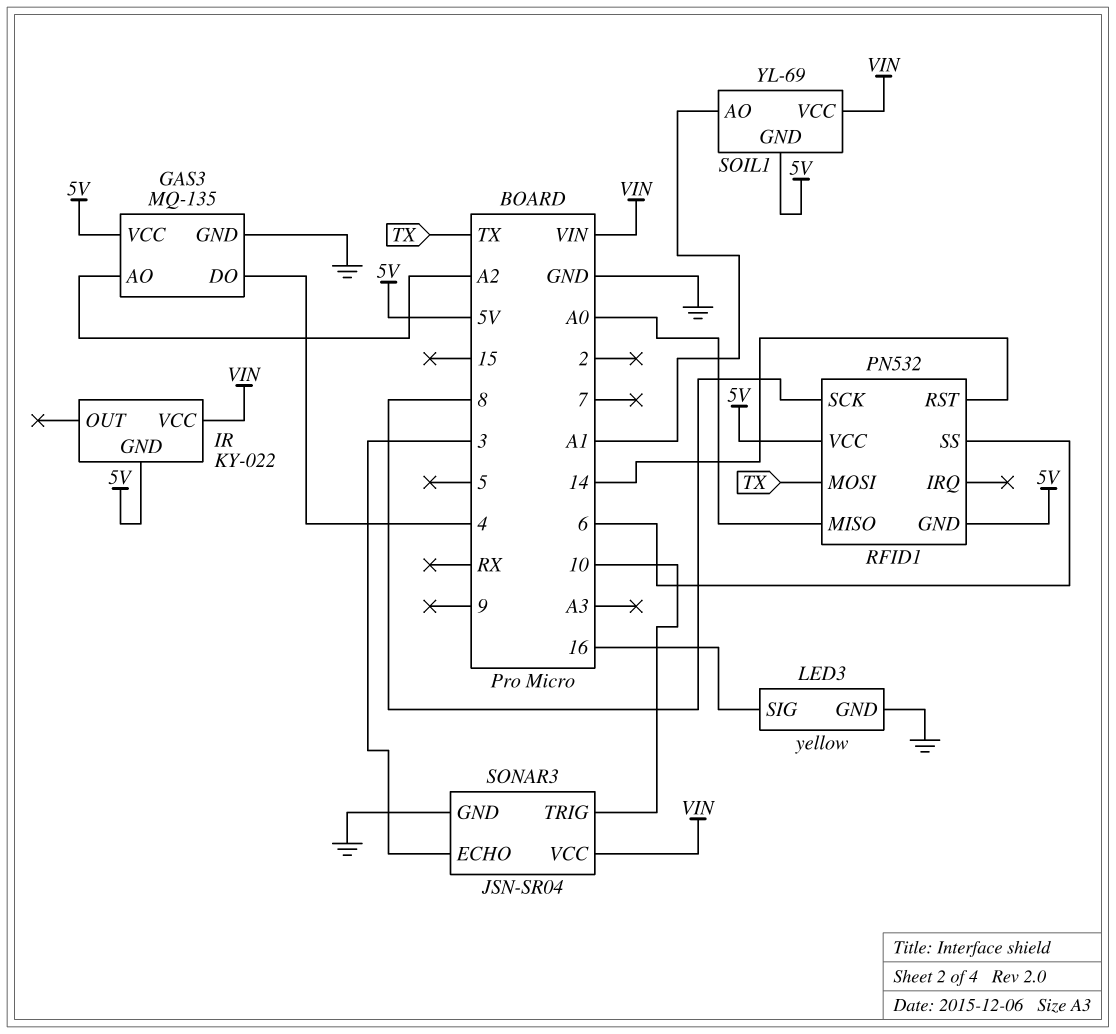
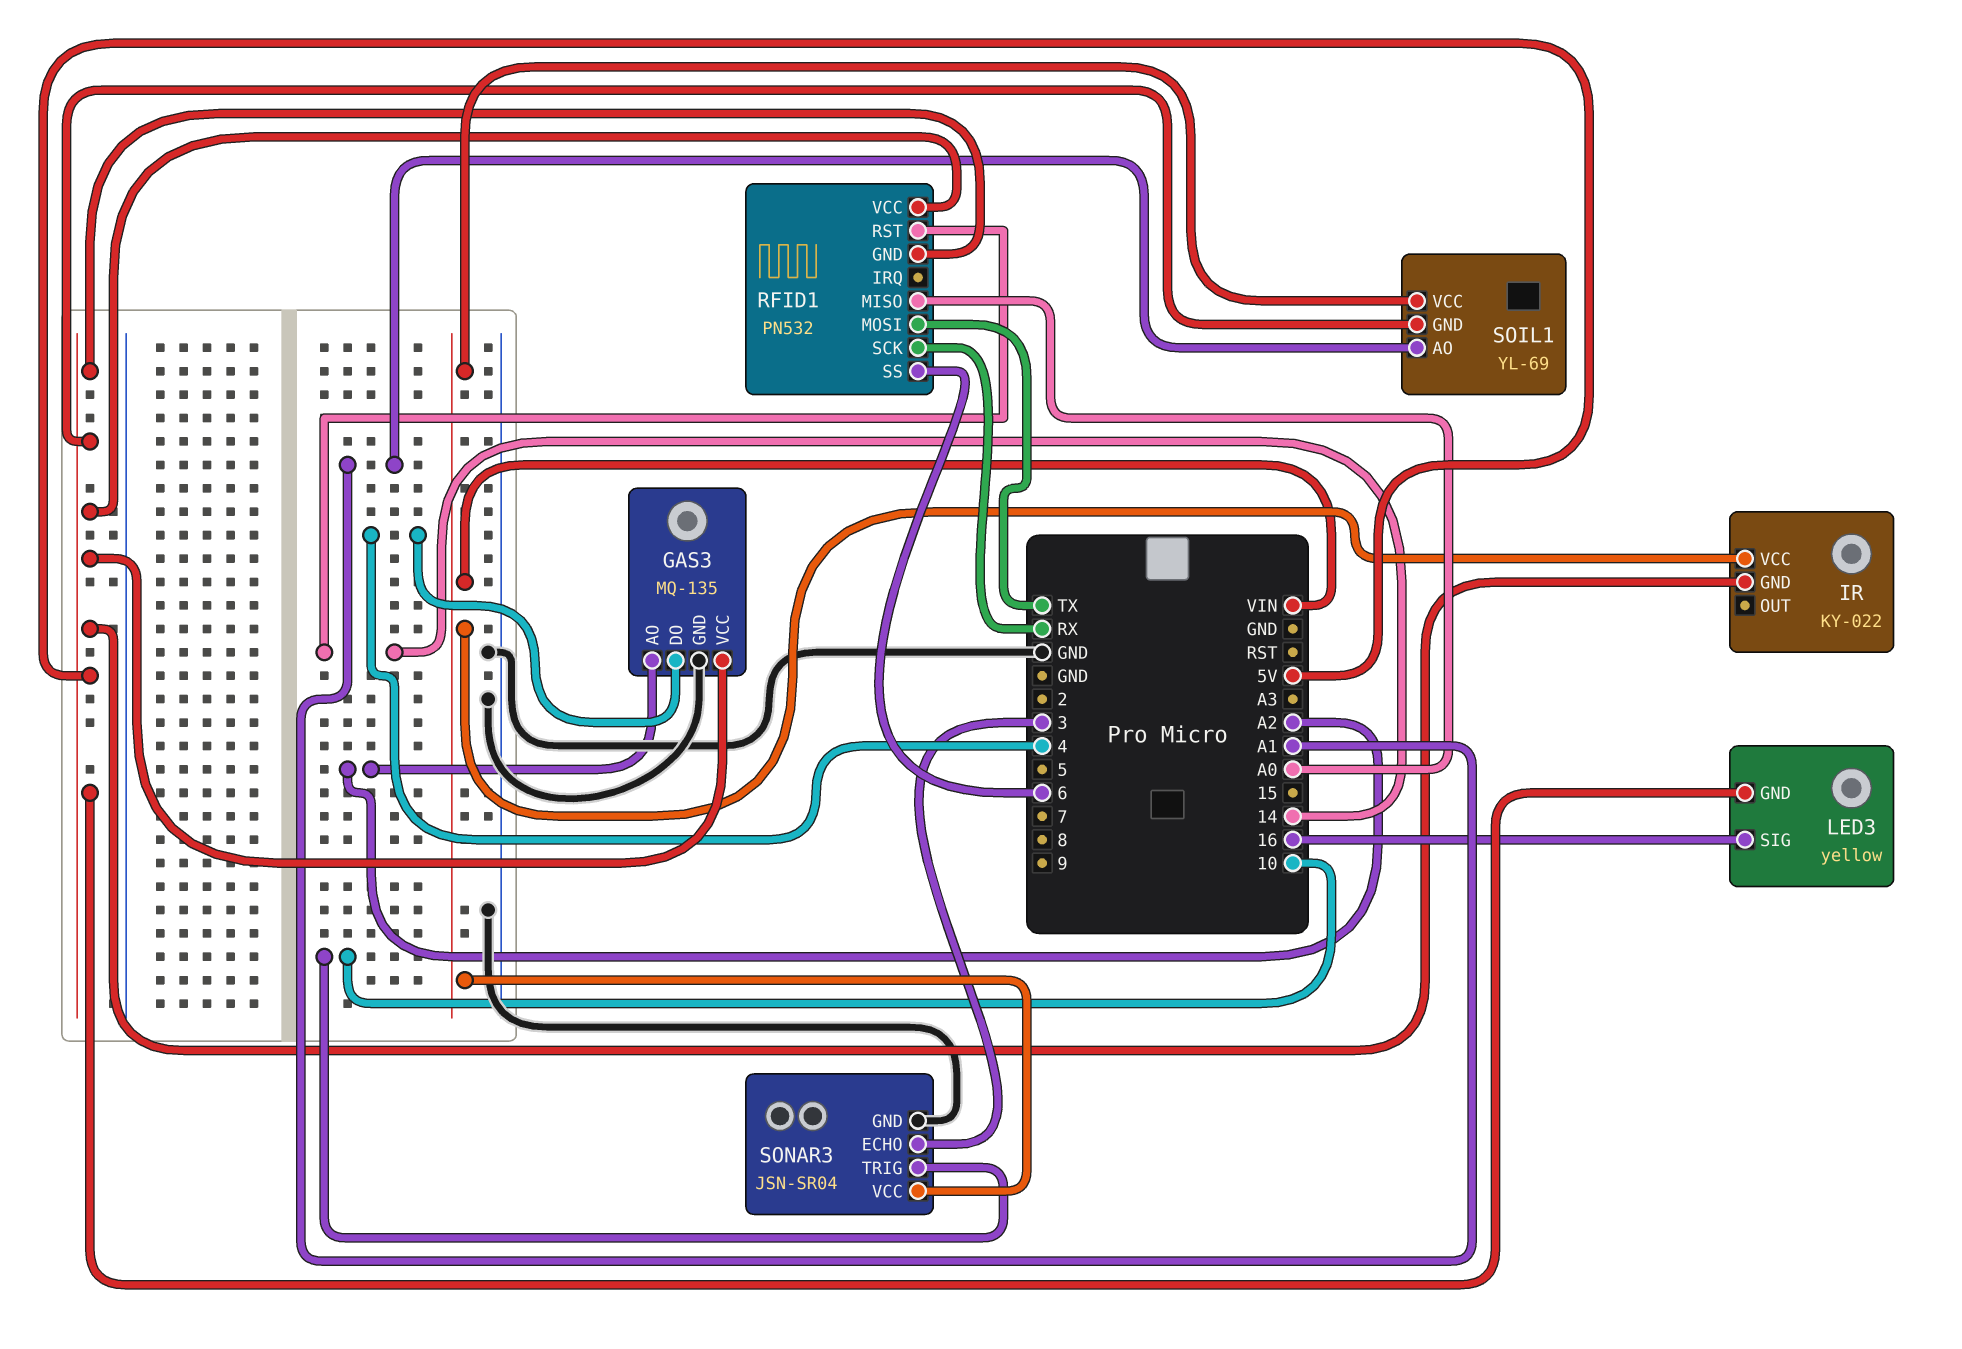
LED3 pin GND: GND -> 5V
RFID1 pin SCK: 8 -> RX

